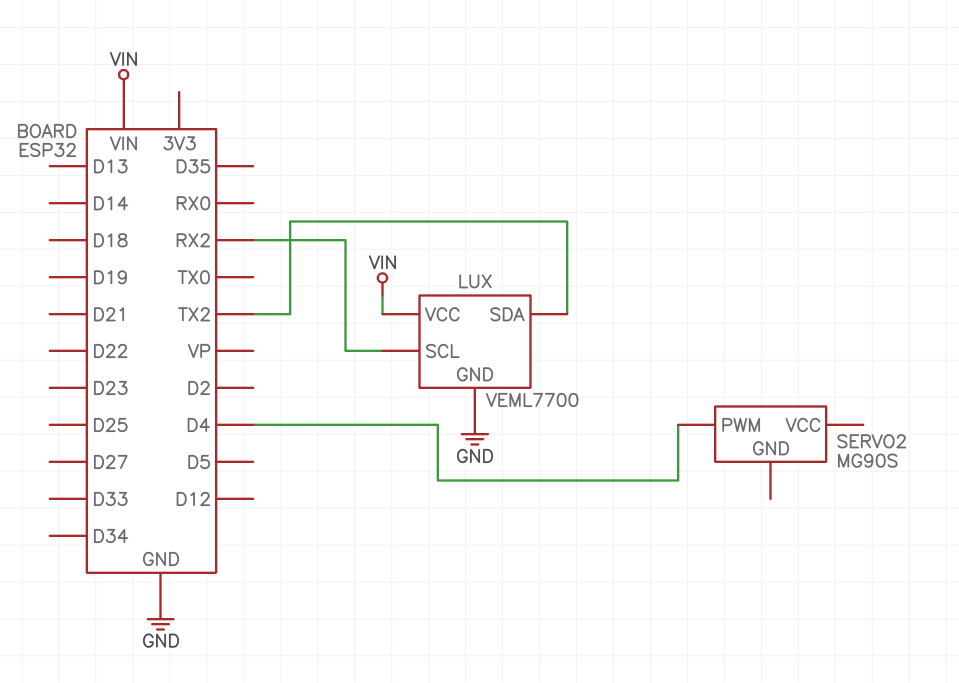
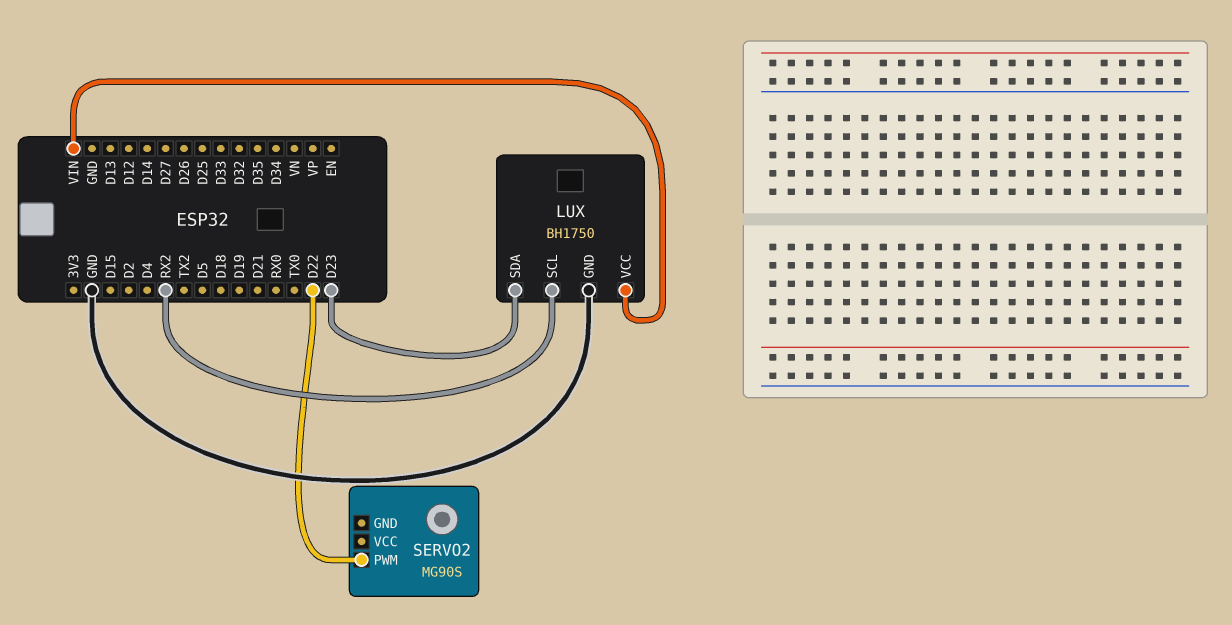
LUX: VEML7700 -> BH1750
LUX pin SDA: TX2 -> D23
SERVO2 pin PWM: D4 -> D22

